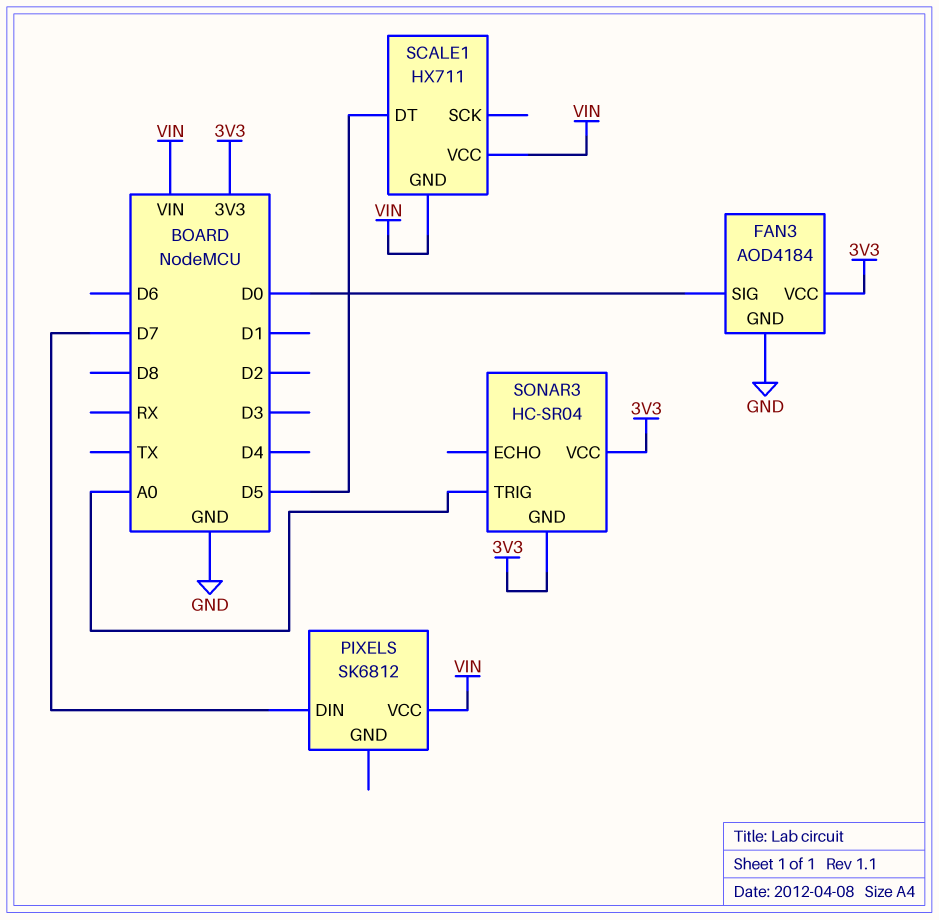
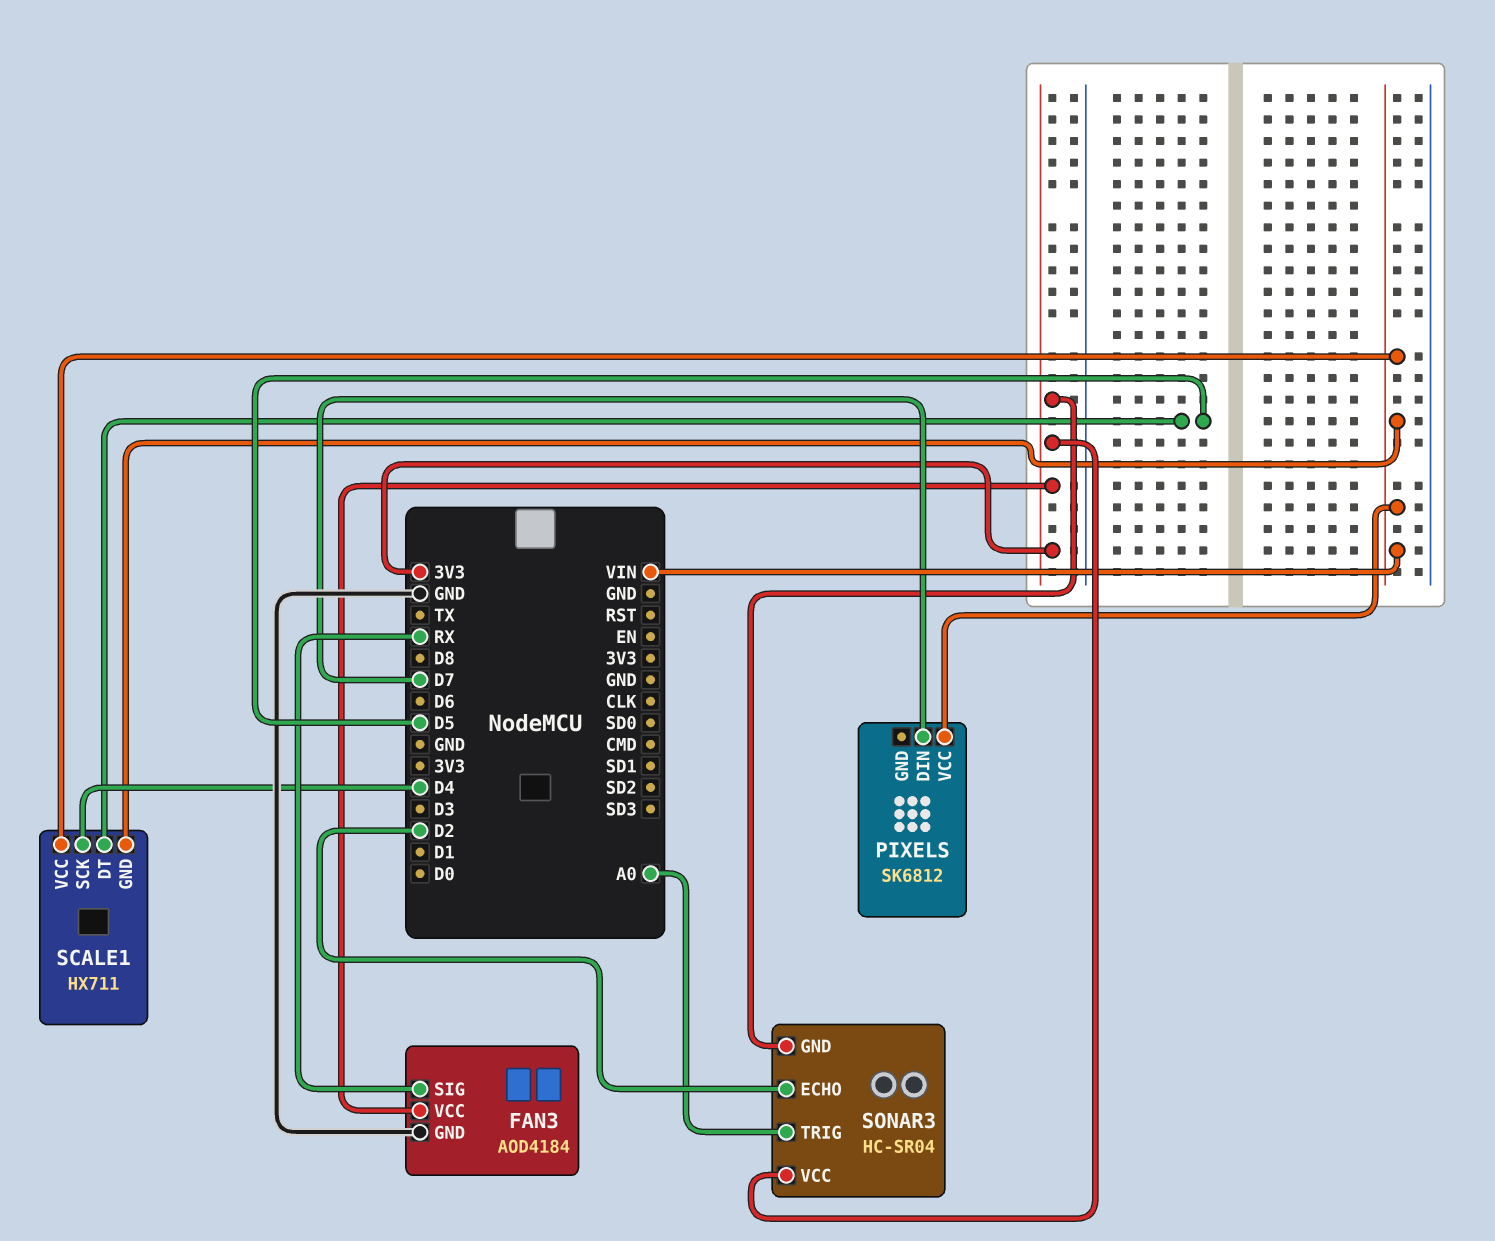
FAN3 pin SIG: D0 -> RX
SCALE1 pin SCK: none -> D4
SONAR3 pin ECHO: none -> D2

